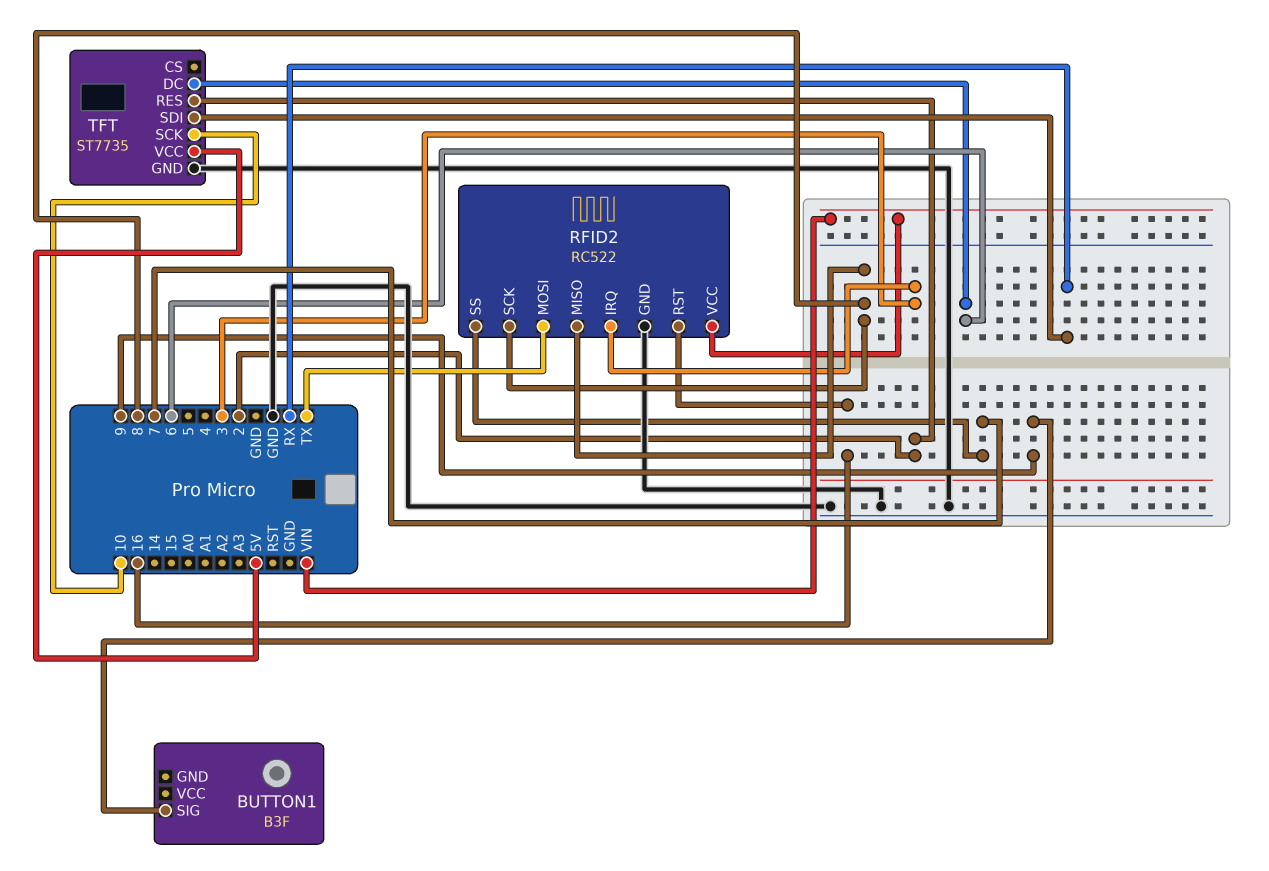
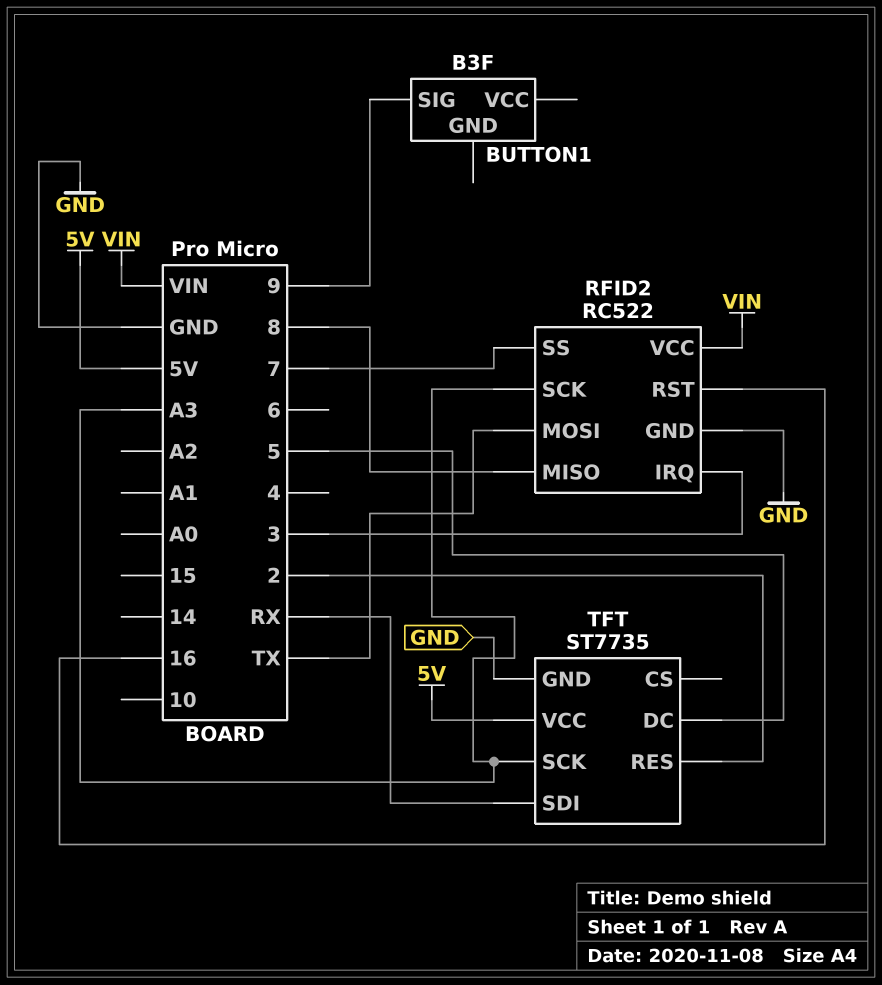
RFID2 pin SCK: 8 -> A3
TFT pin DC: 6 -> 5
TFT pin SCK: 10 -> A3

